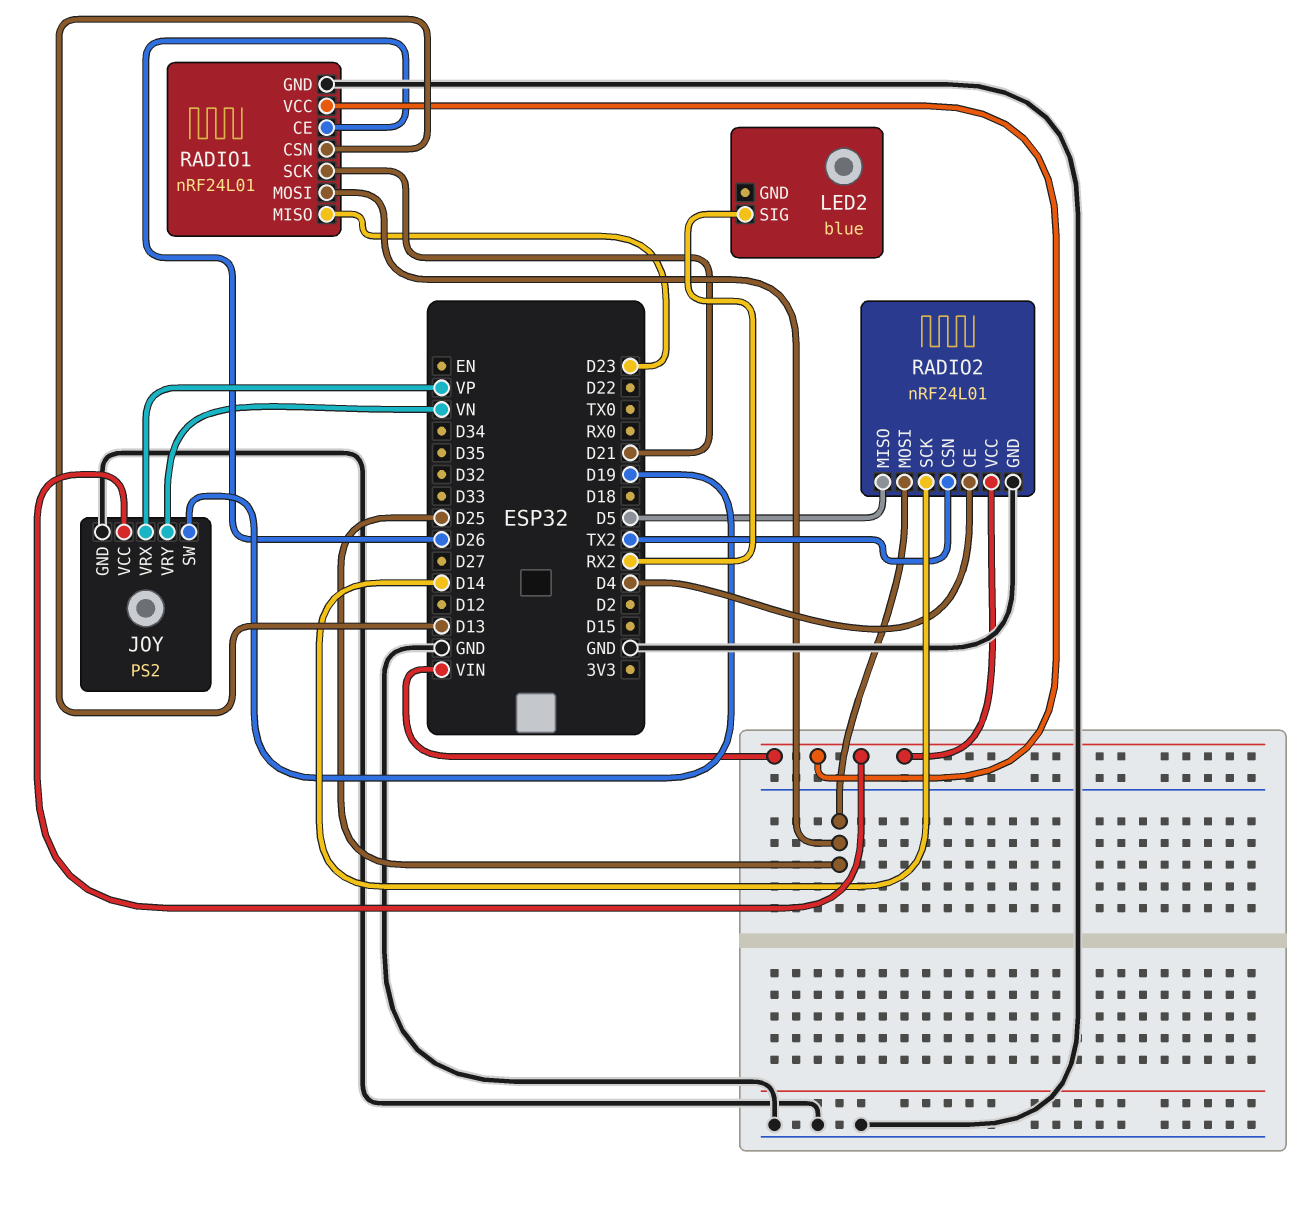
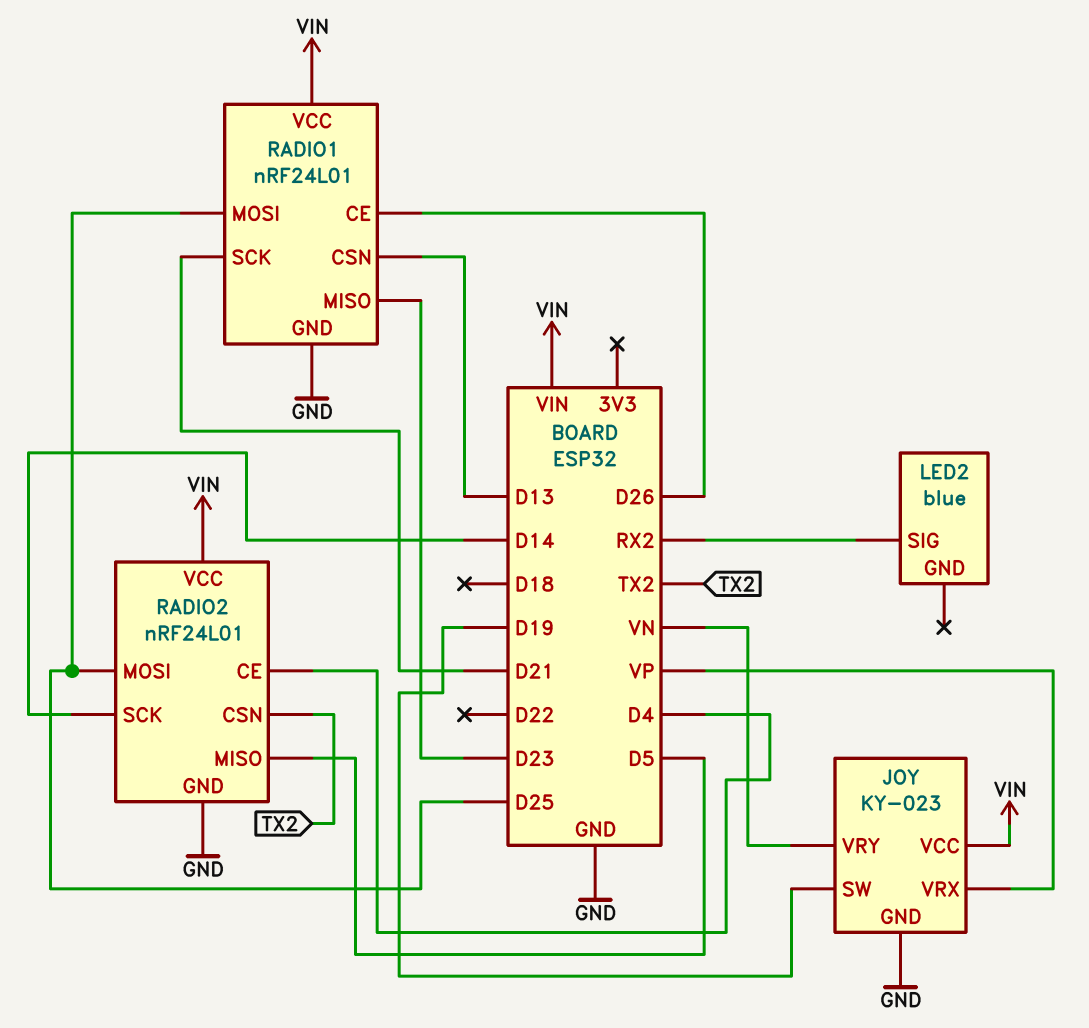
JOY: PS2 -> KY-023

